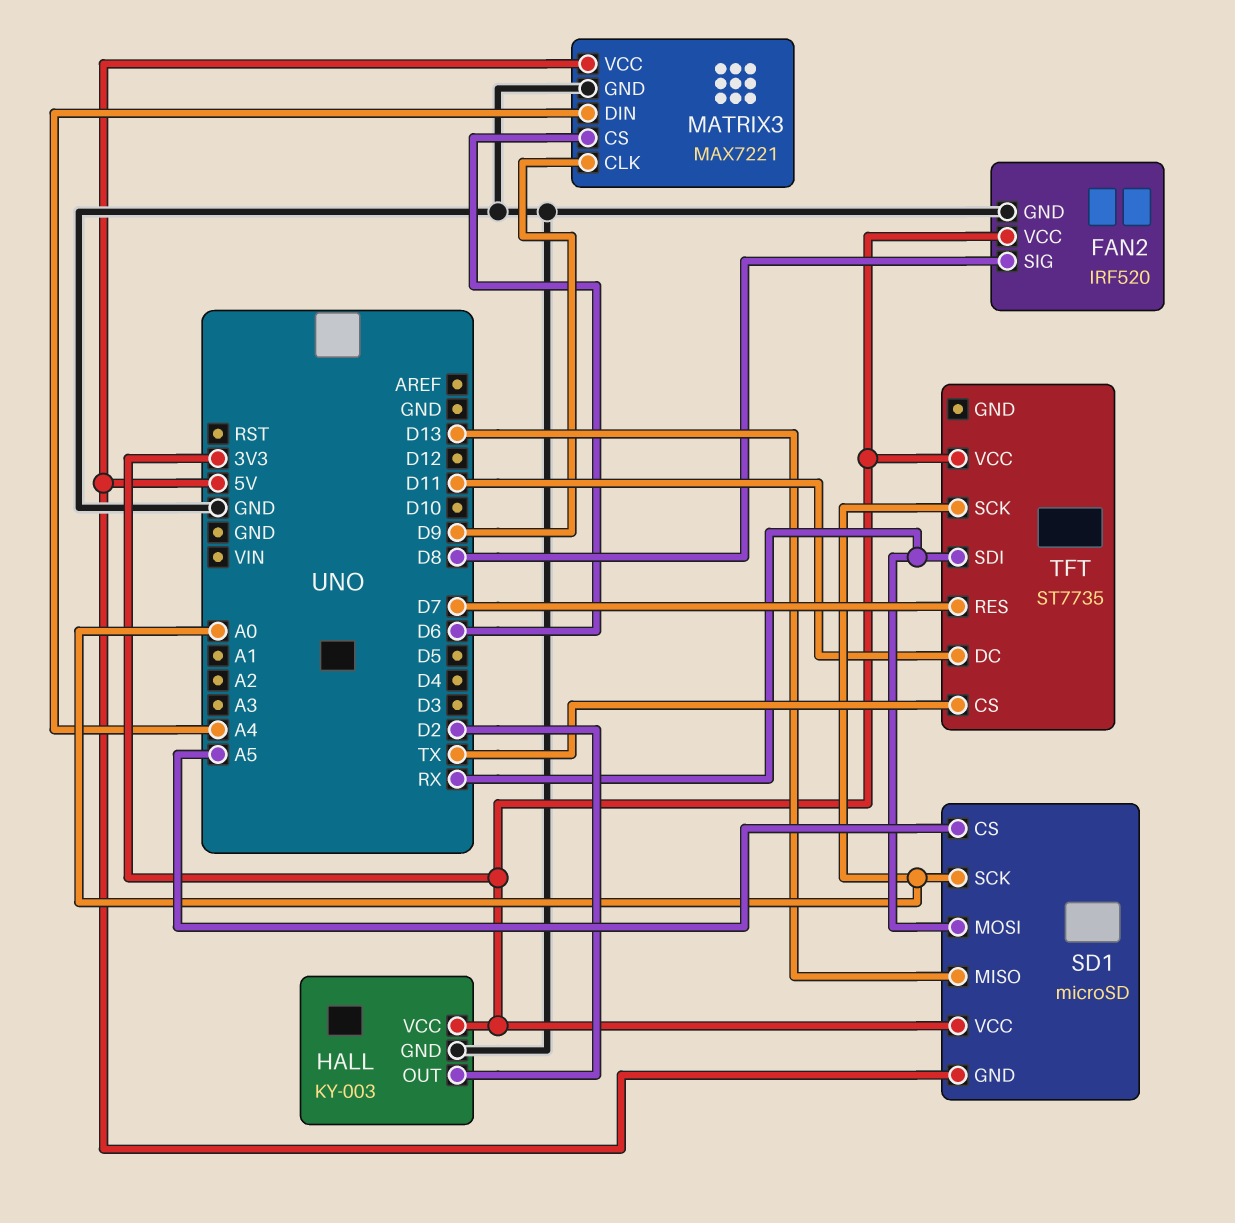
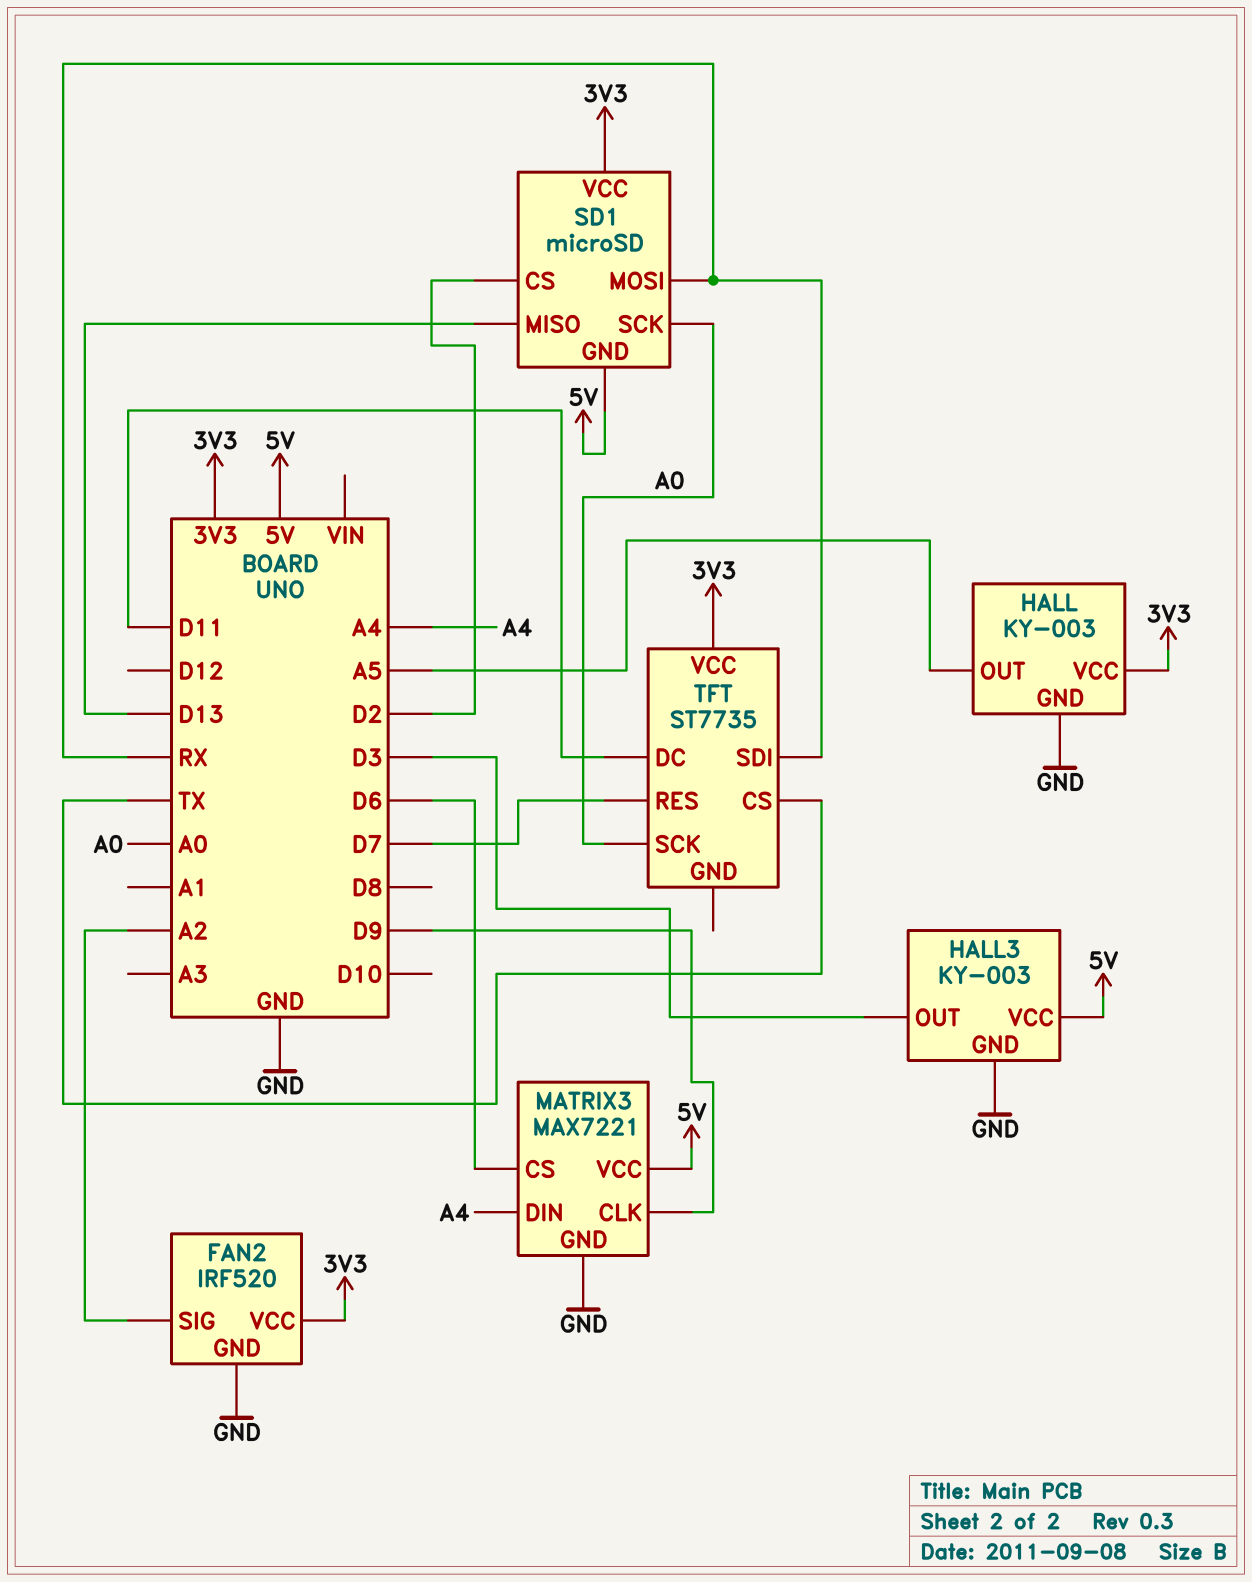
FAN2 pin SIG: D8 -> A2
HALL pin OUT: D2 -> A5
HALL3: none -> KY-003
HALL3 pin GND: none -> GND
HALL3 pin OUT: none -> D3
HALL3 pin VCC: none -> 5V
SD1 pin CS: A5 -> D2

